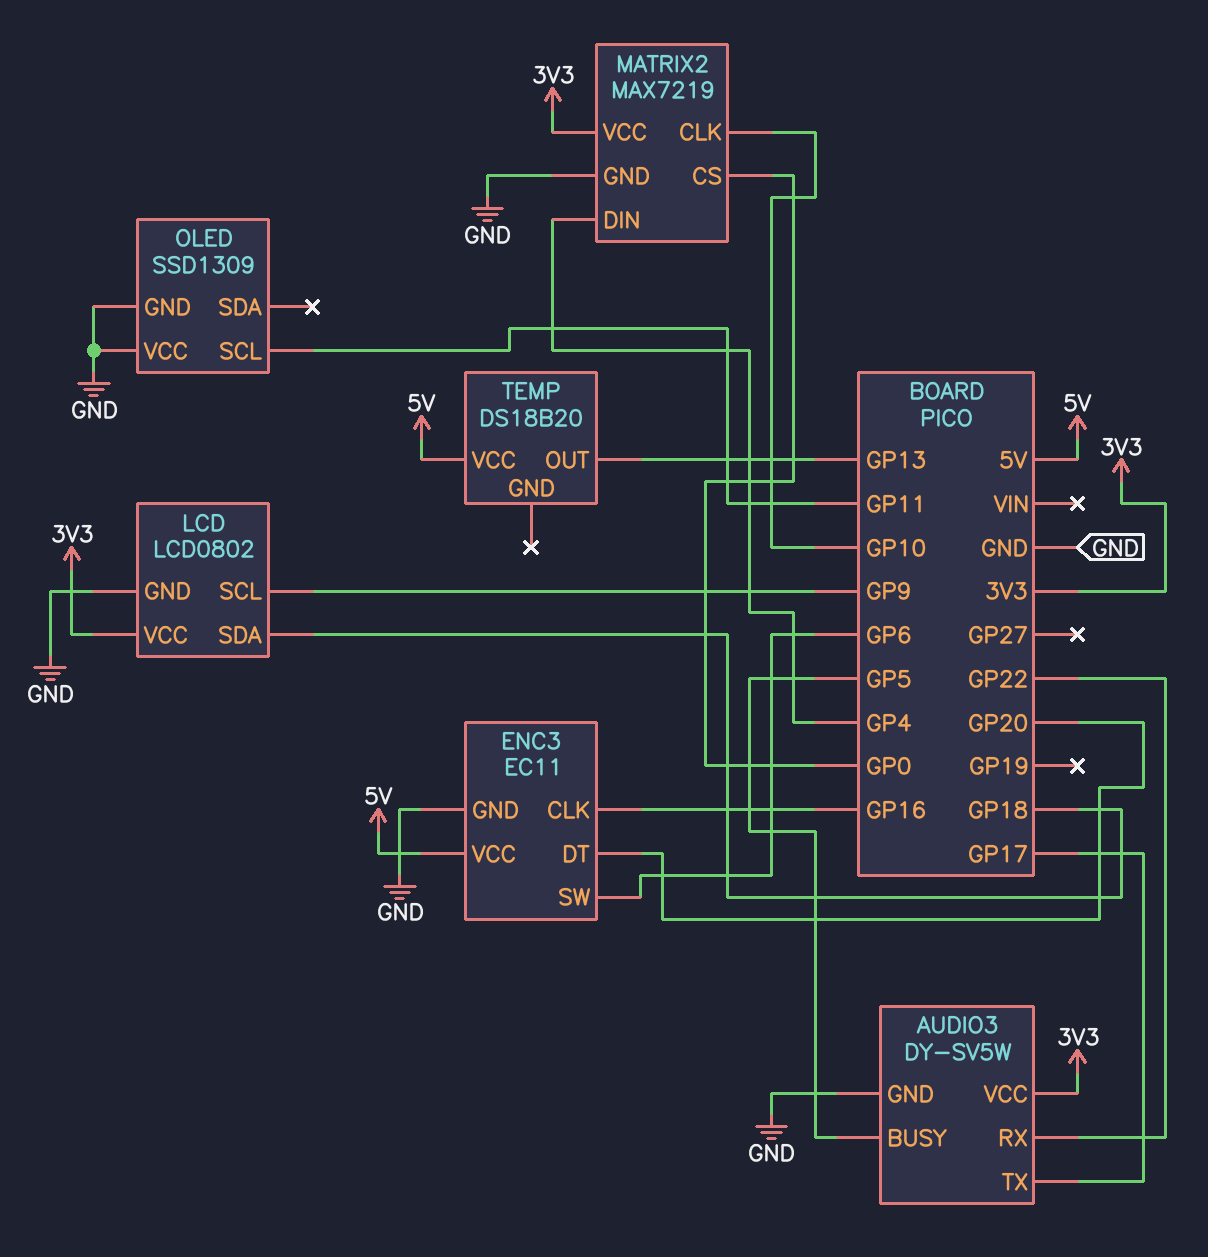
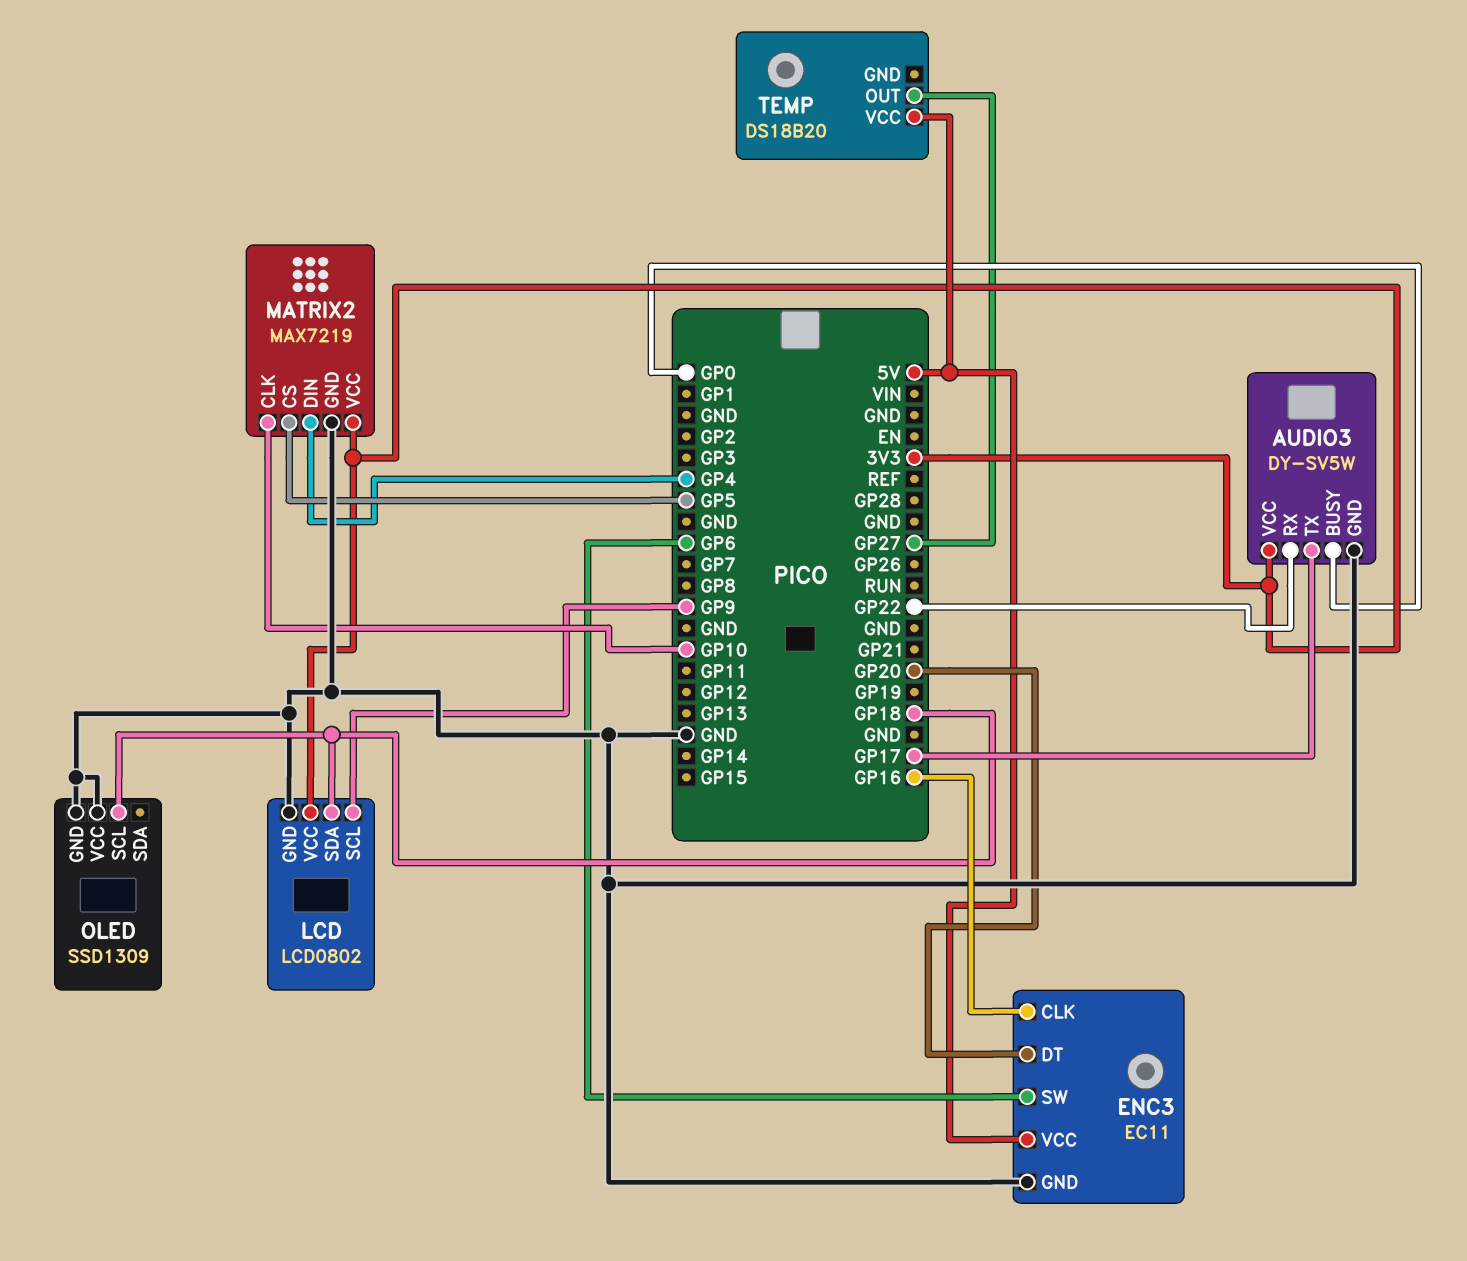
AUDIO3 pin BUSY: GP5 -> GP0
MATRIX2 pin CS: GP0 -> GP5
OLED pin SCL: GP11 -> GP18
TEMP pin OUT: GP13 -> GP27

